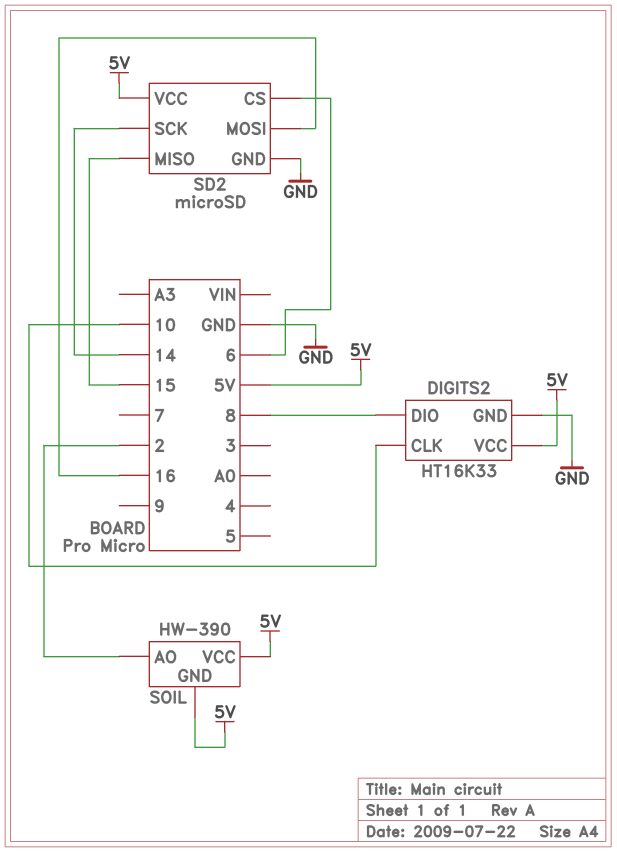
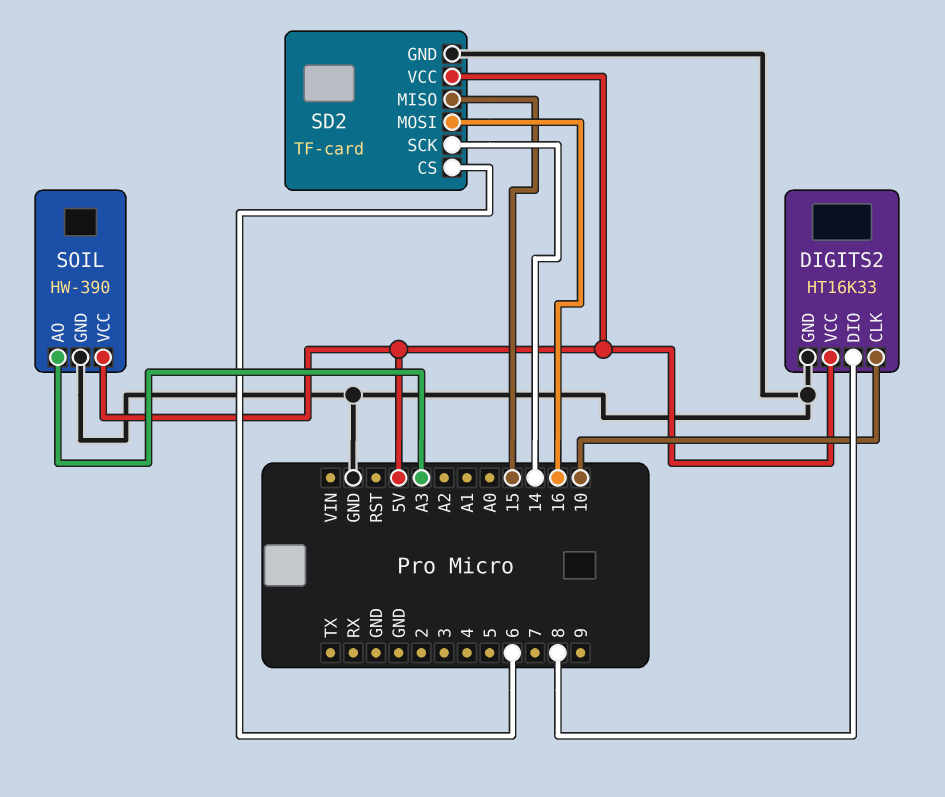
SD2: microSD -> TF-card
SOIL pin AO: 2 -> A3
SOIL pin GND: 5V -> GND

